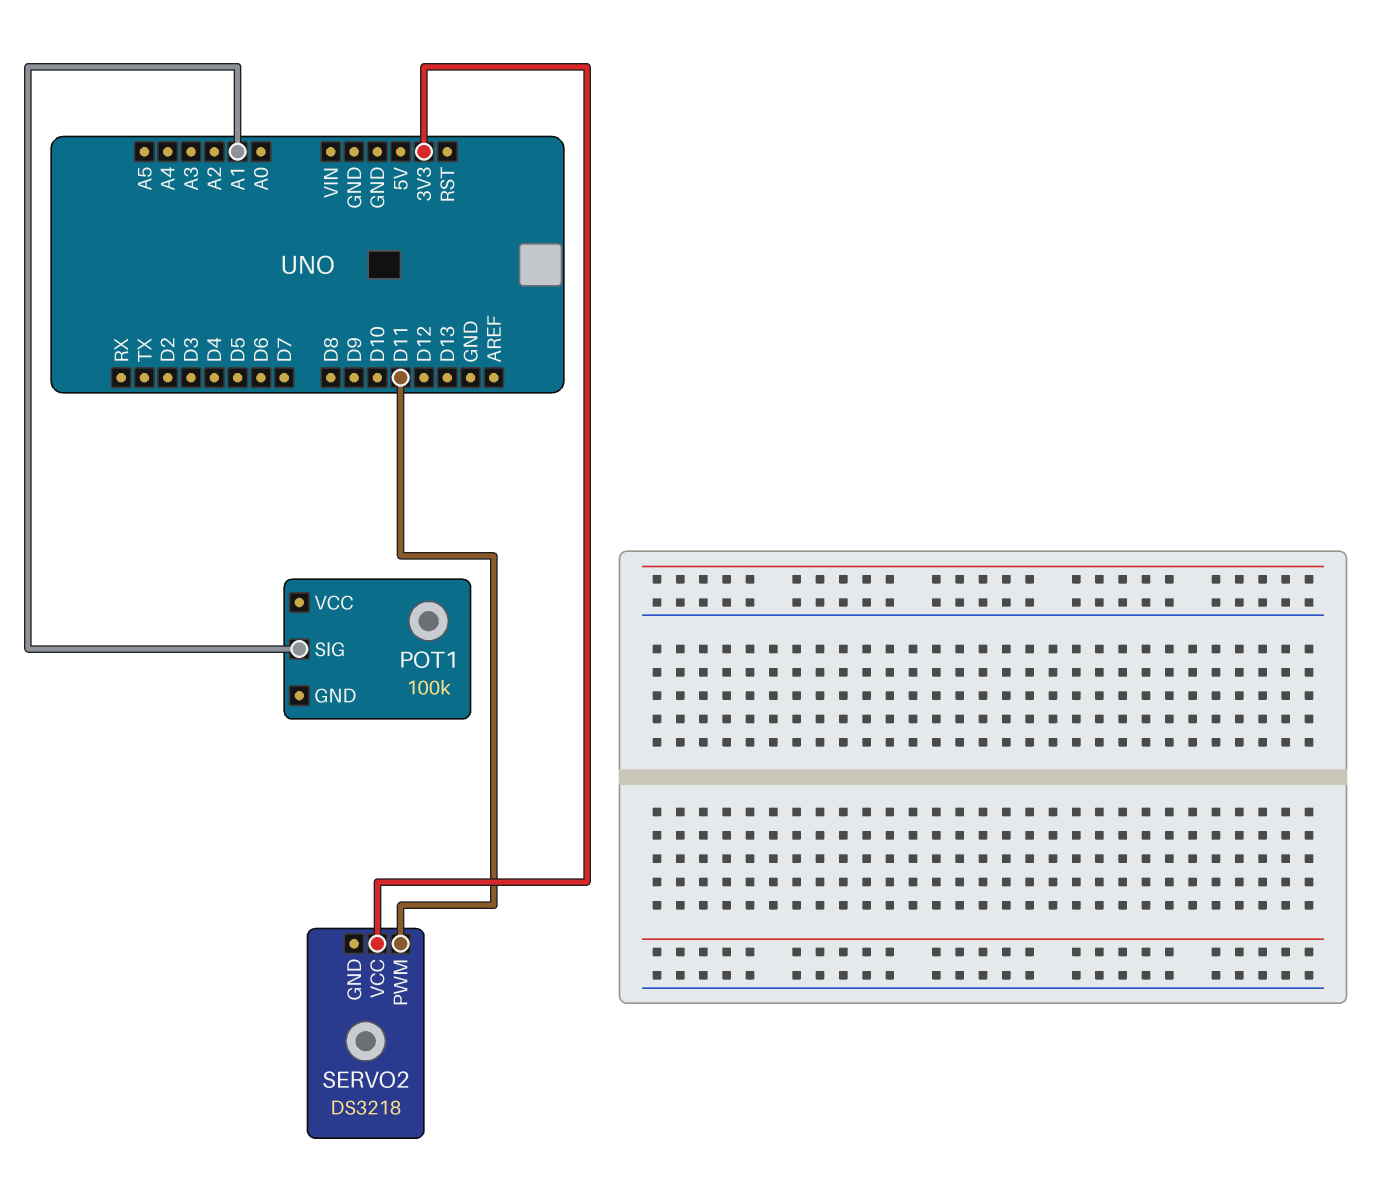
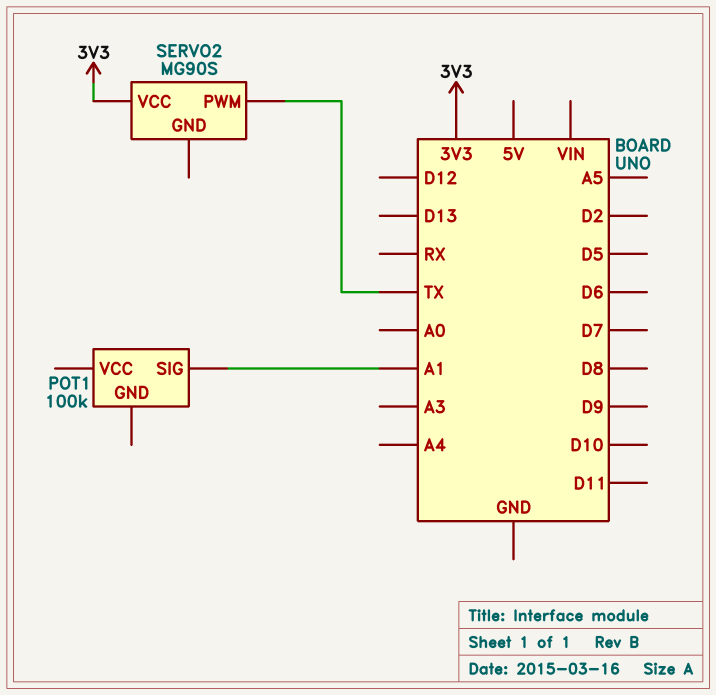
SERVO2: DS3218 -> MG90S
SERVO2 pin PWM: D11 -> TX

